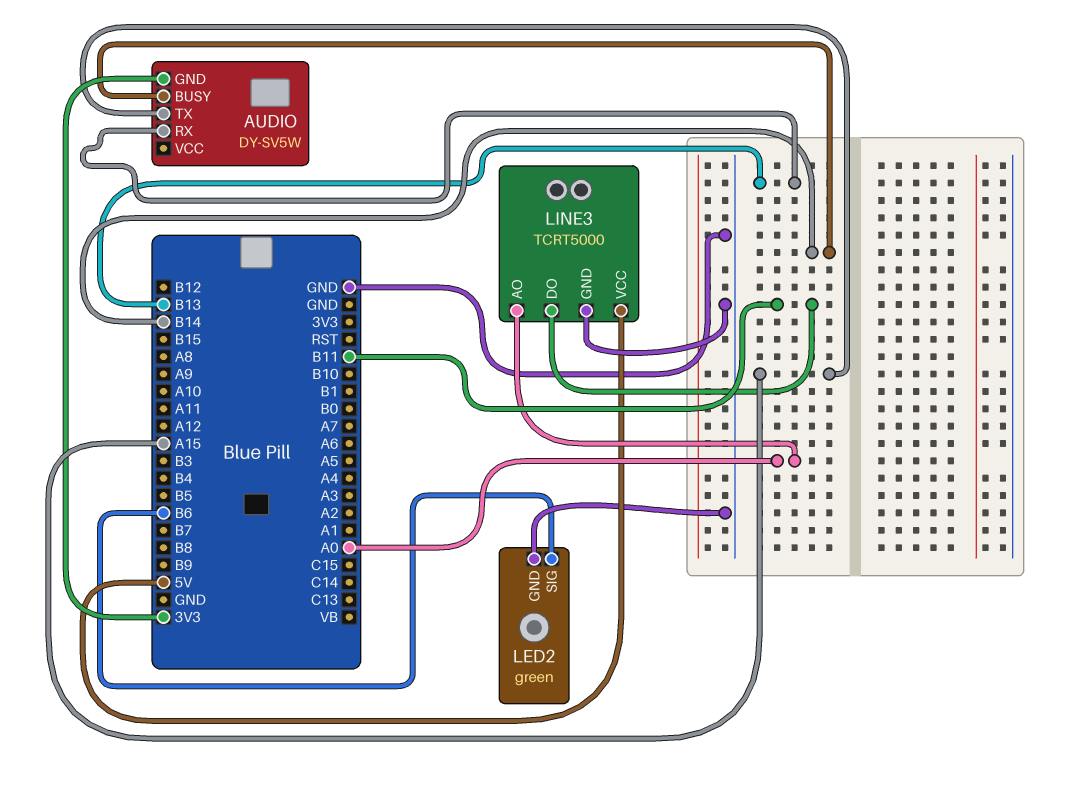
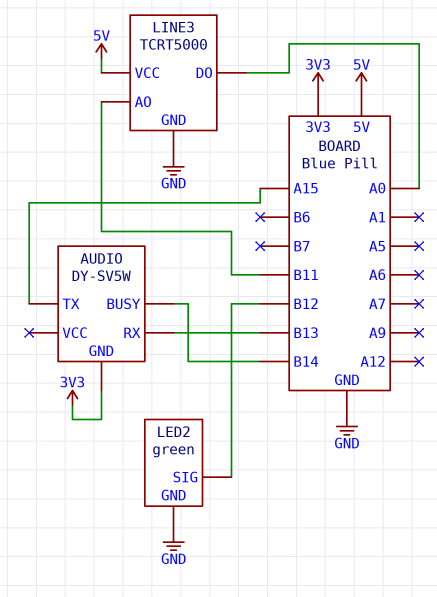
LED2 pin SIG: B6 -> B12
LINE3 pin AO: A0 -> B11
LINE3 pin DO: B11 -> A0

